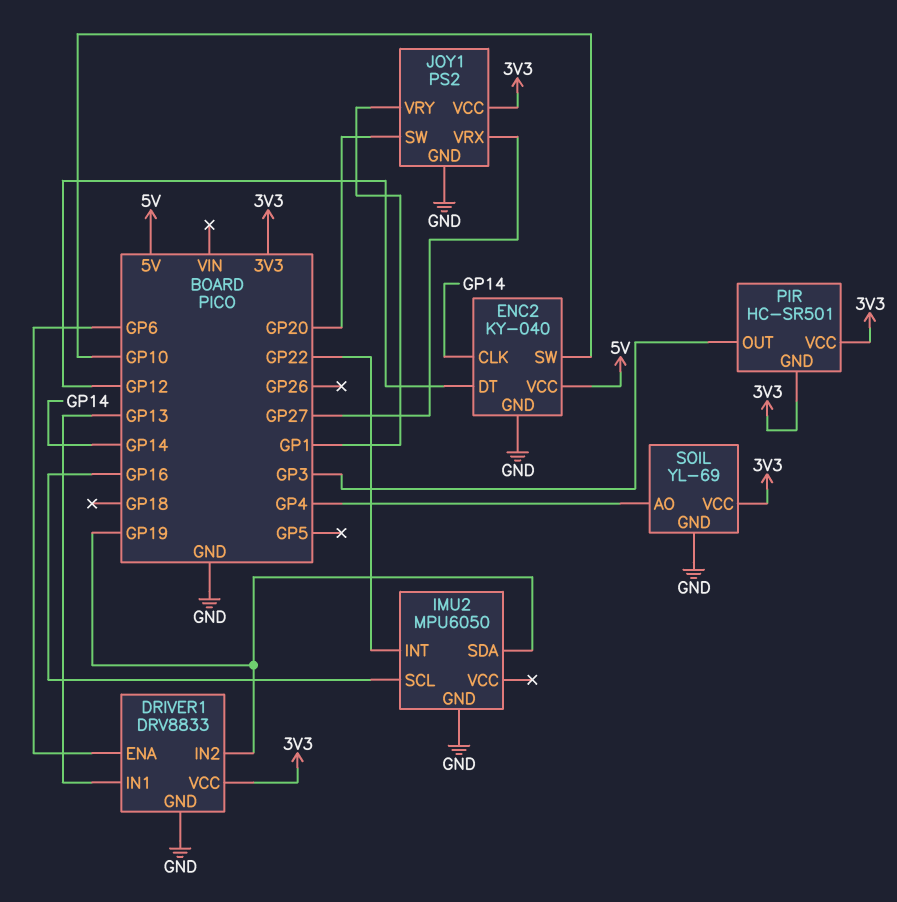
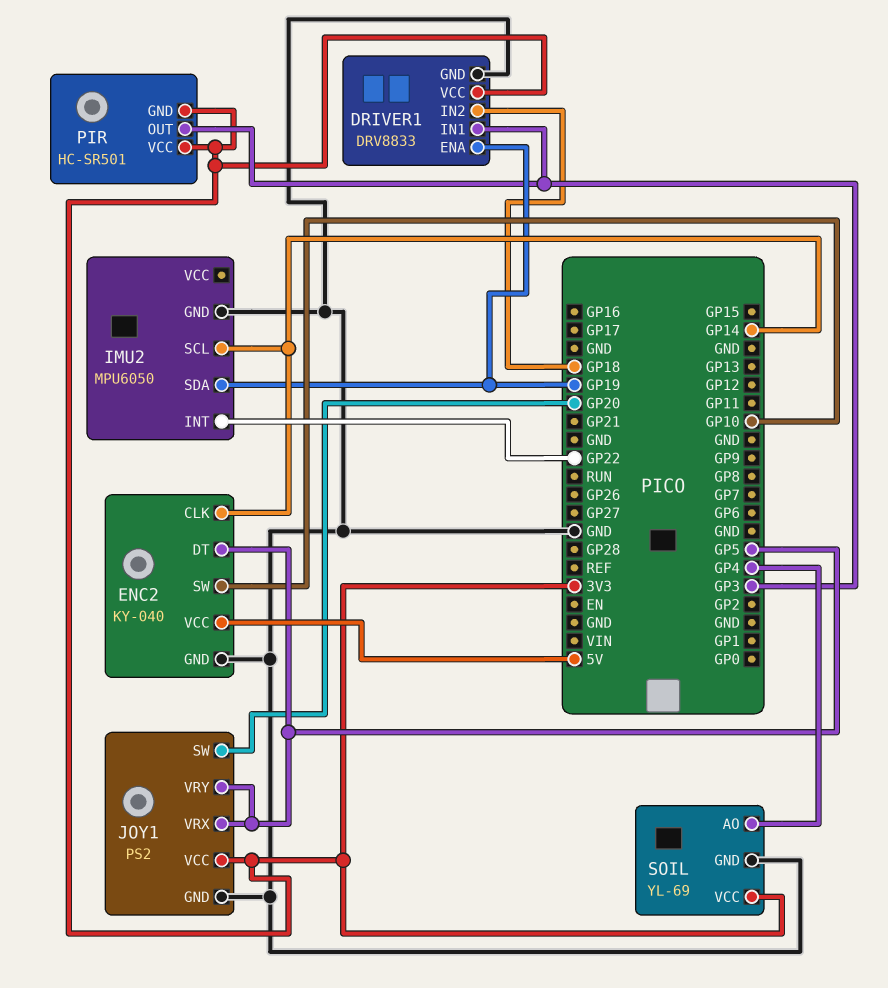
DRIVER1 pin ENA: GP6 -> GP19
DRIVER1 pin IN1: GP13 -> GP3
DRIVER1 pin IN2: GP19 -> GP18
ENC2 pin DT: GP12 -> GP5
IMU2 pin SCL: GP16 -> GP14
JOY1 pin VRX: GP27 -> GP5
JOY1 pin VRY: GP1 -> GP5

